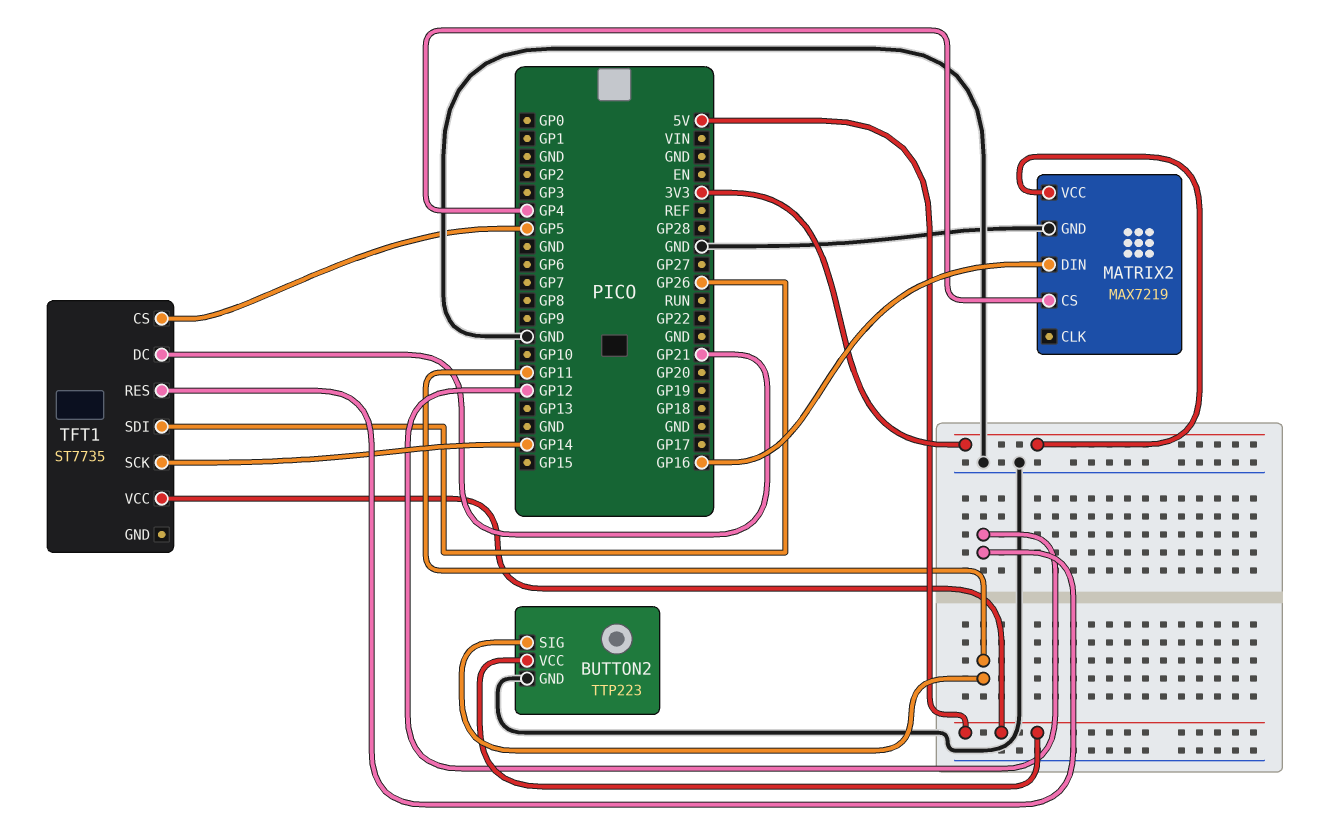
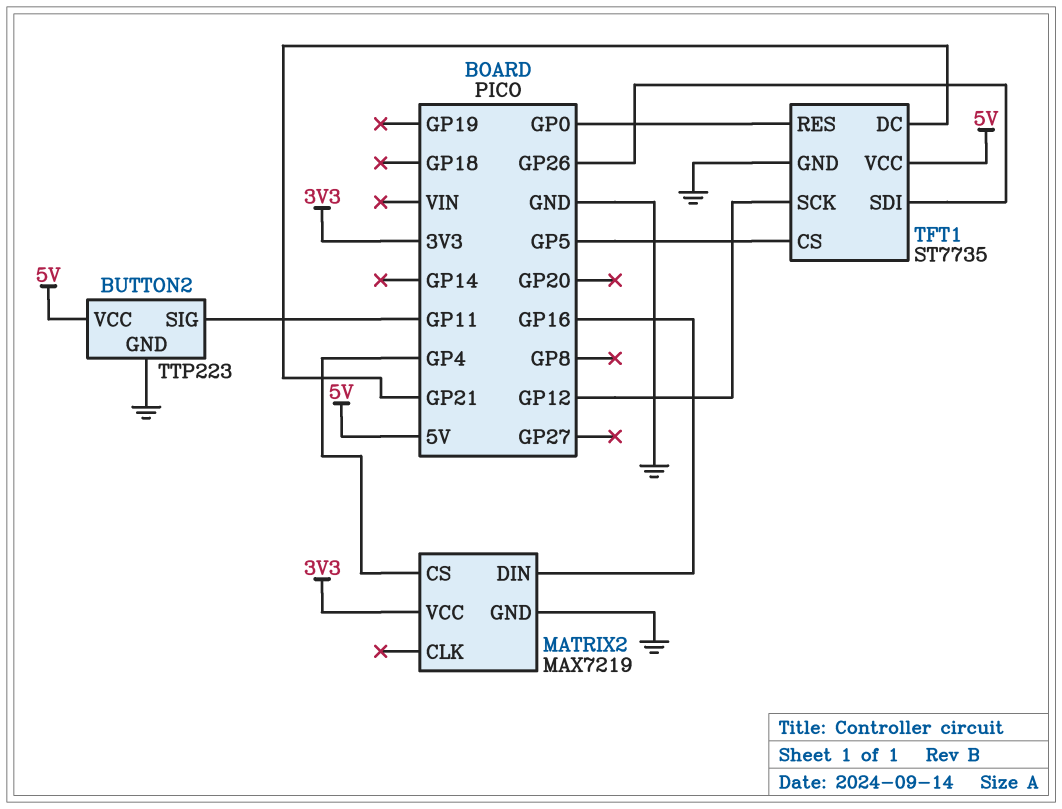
TFT1 pin GND: none -> GND
TFT1 pin RES: GP12 -> GP0
TFT1 pin SCK: GP14 -> GP12

